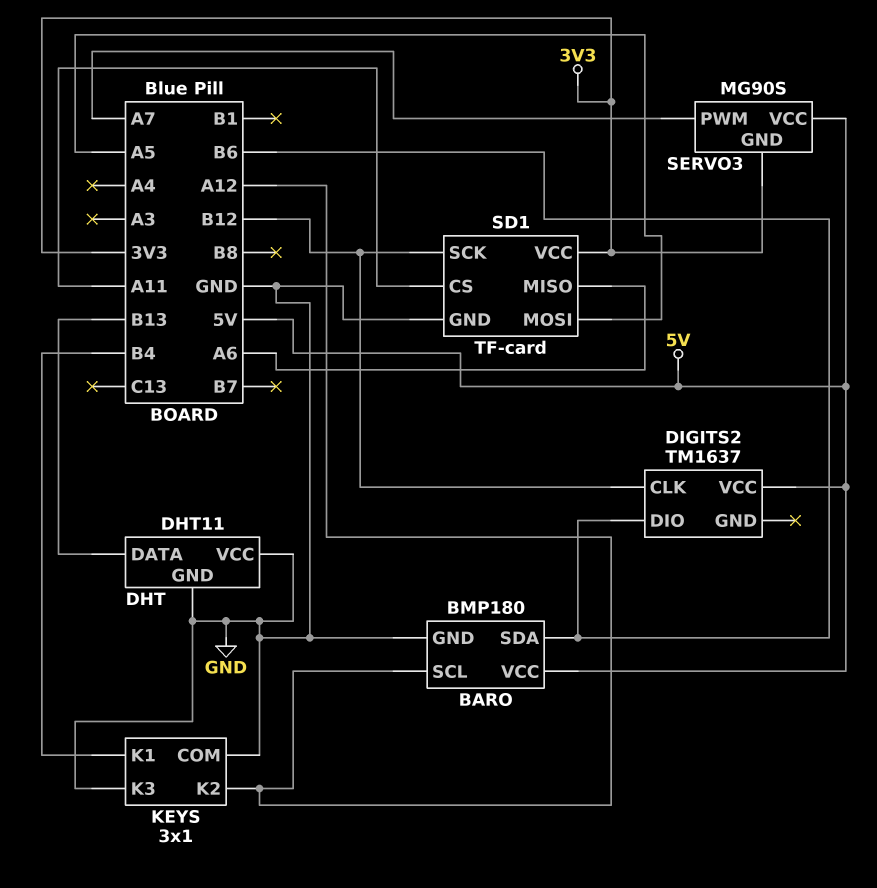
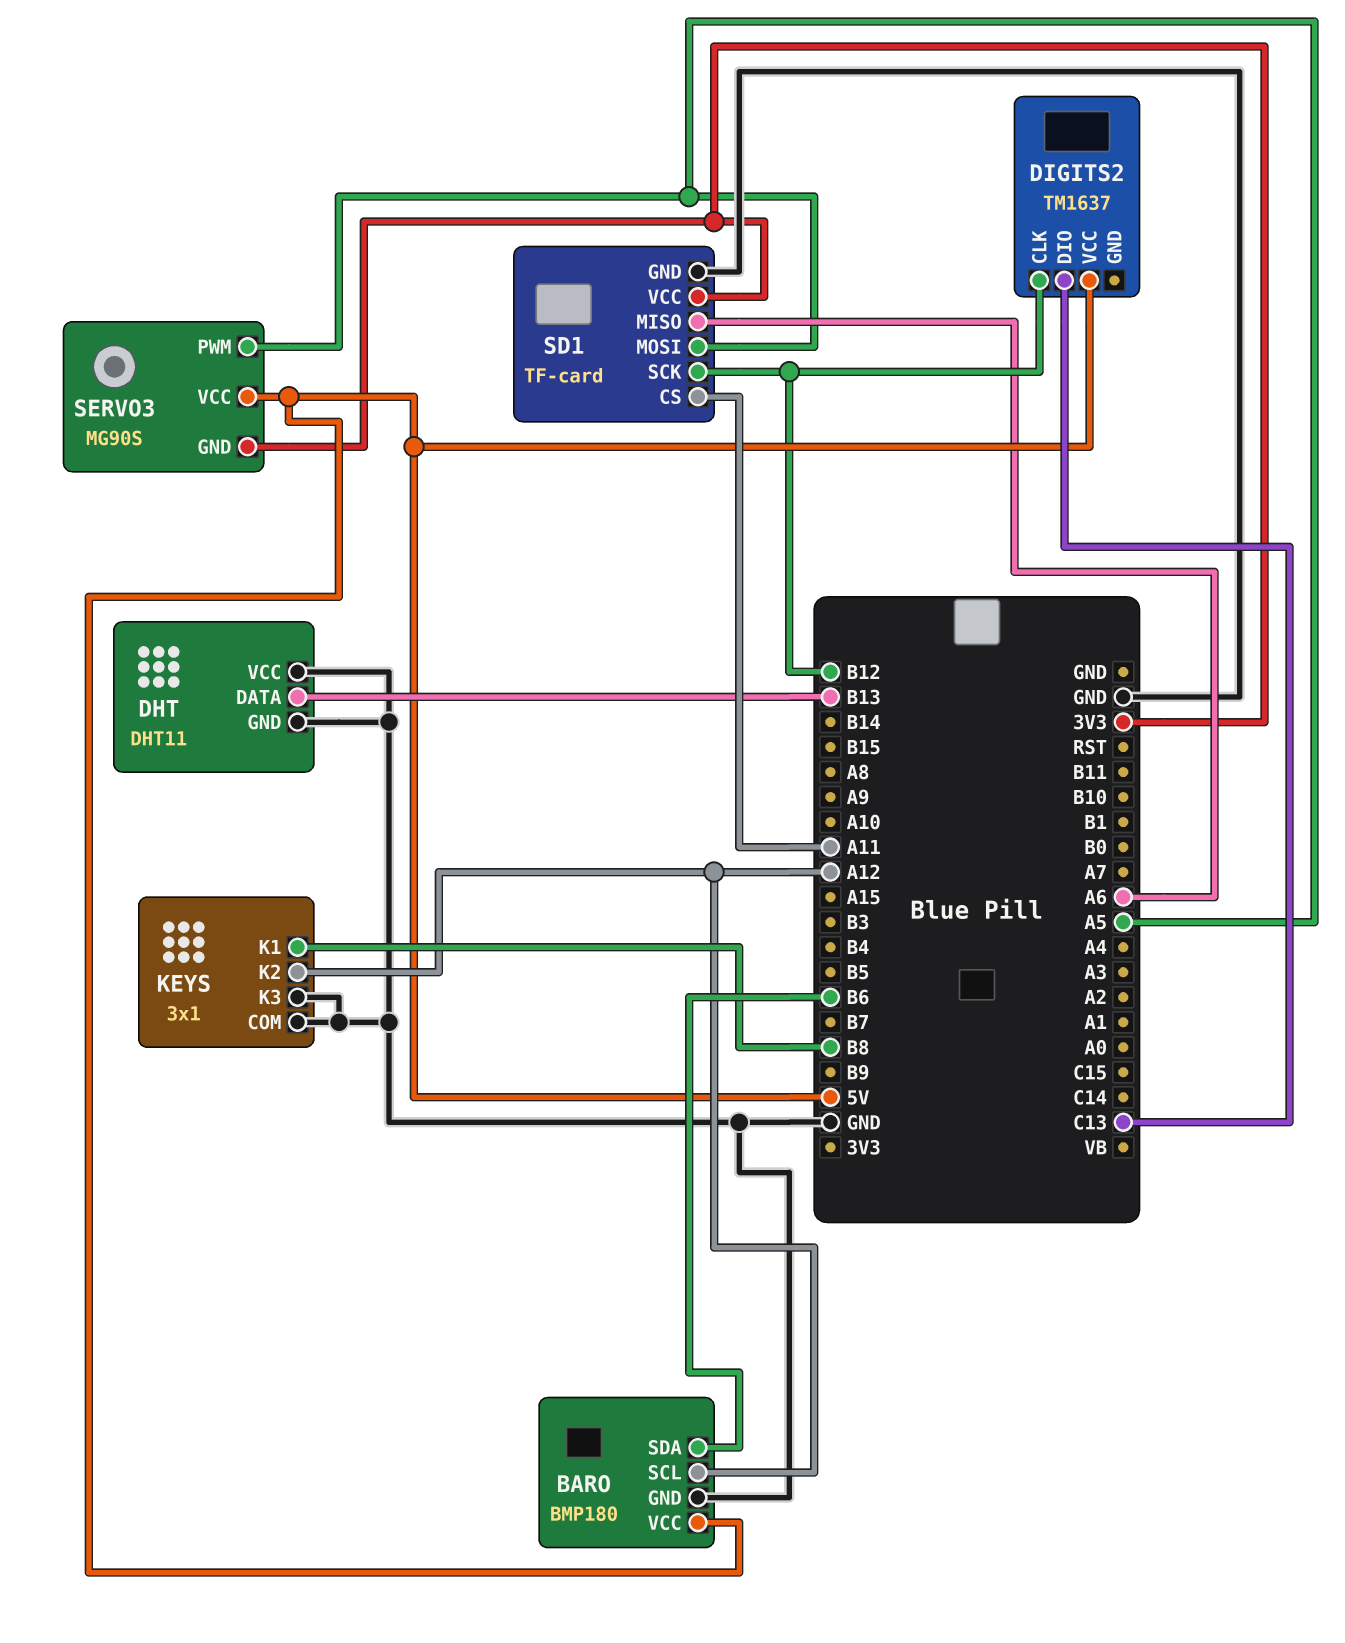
DIGITS2 pin DIO: B6 -> C13
KEYS pin K1: B4 -> B8
SERVO3 pin PWM: A7 -> A5

